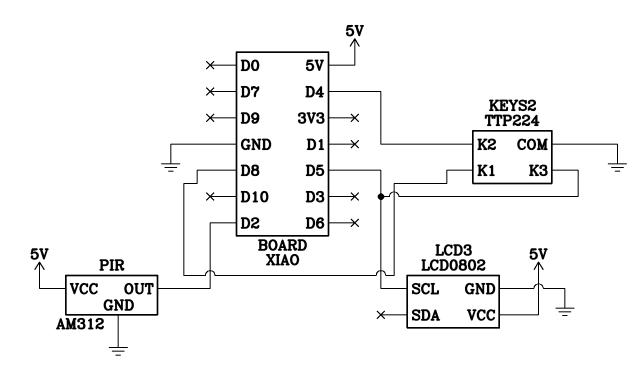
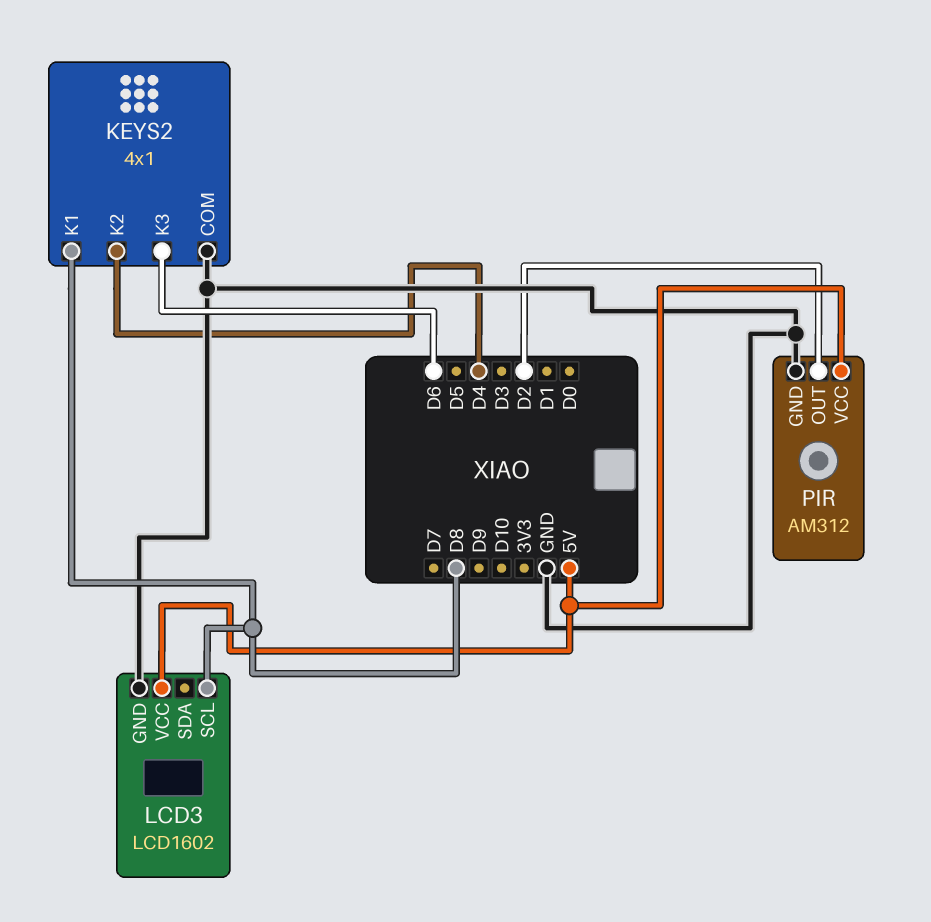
KEYS2: TTP224 -> 4x1
KEYS2 pin K3: D5 -> D6
LCD3: LCD0802 -> LCD1602
LCD3 pin SCL: D5 -> D8

